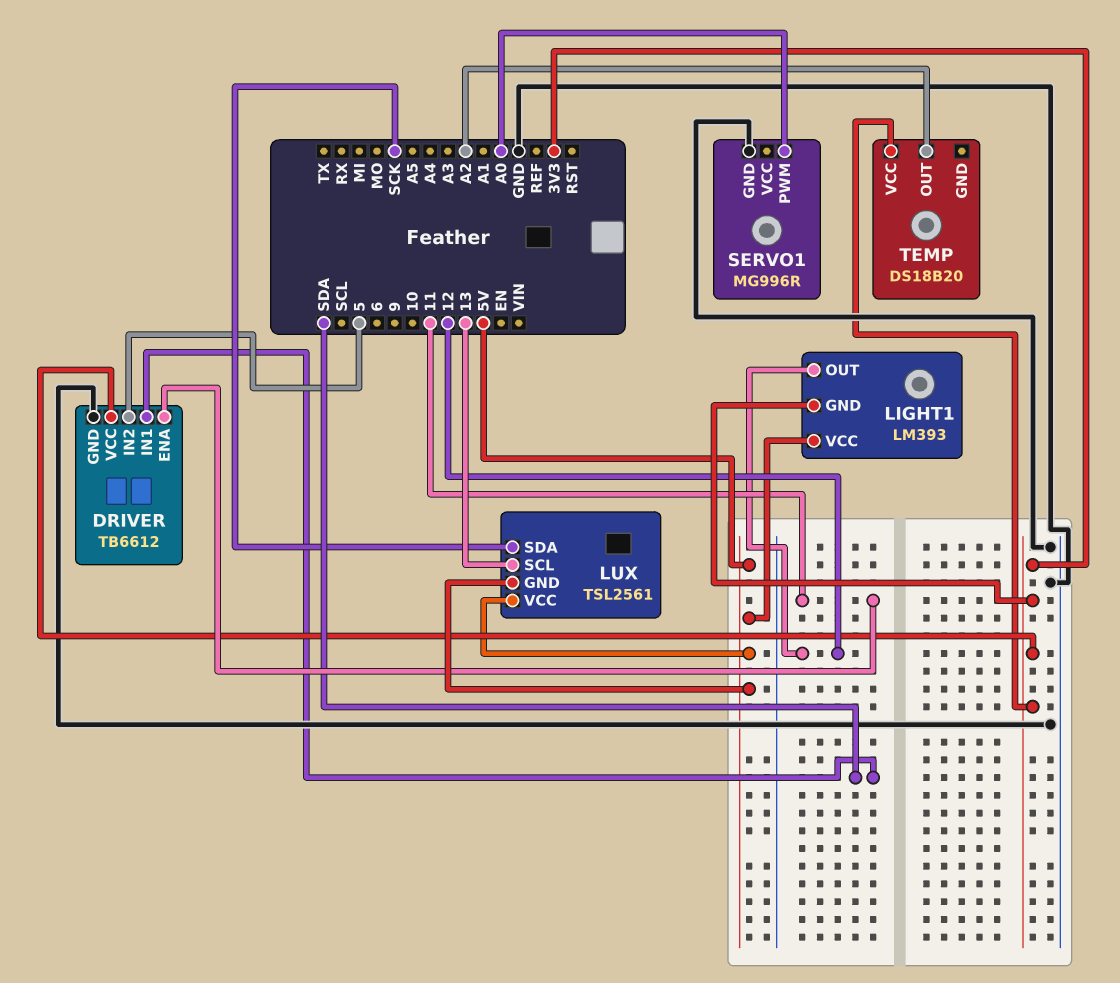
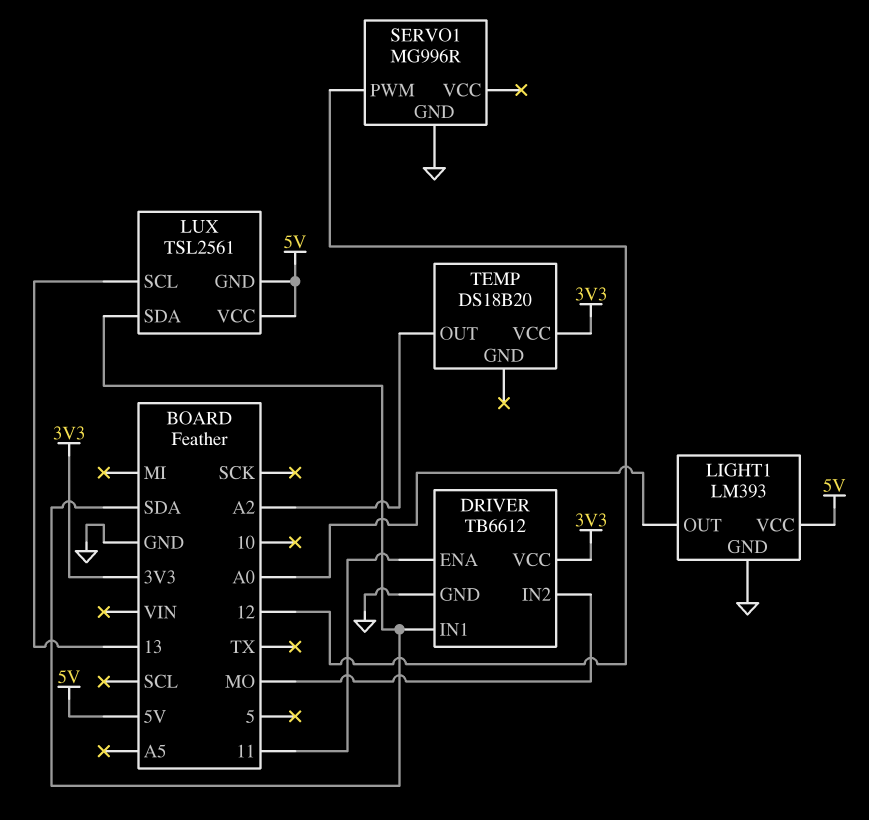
DRIVER pin IN2: 5 -> MO
LIGHT1 pin GND: 3V3 -> GND
LIGHT1 pin OUT: 12 -> A0
LUX pin SDA: SCK -> SDA
SERVO1 pin PWM: A0 -> 12

